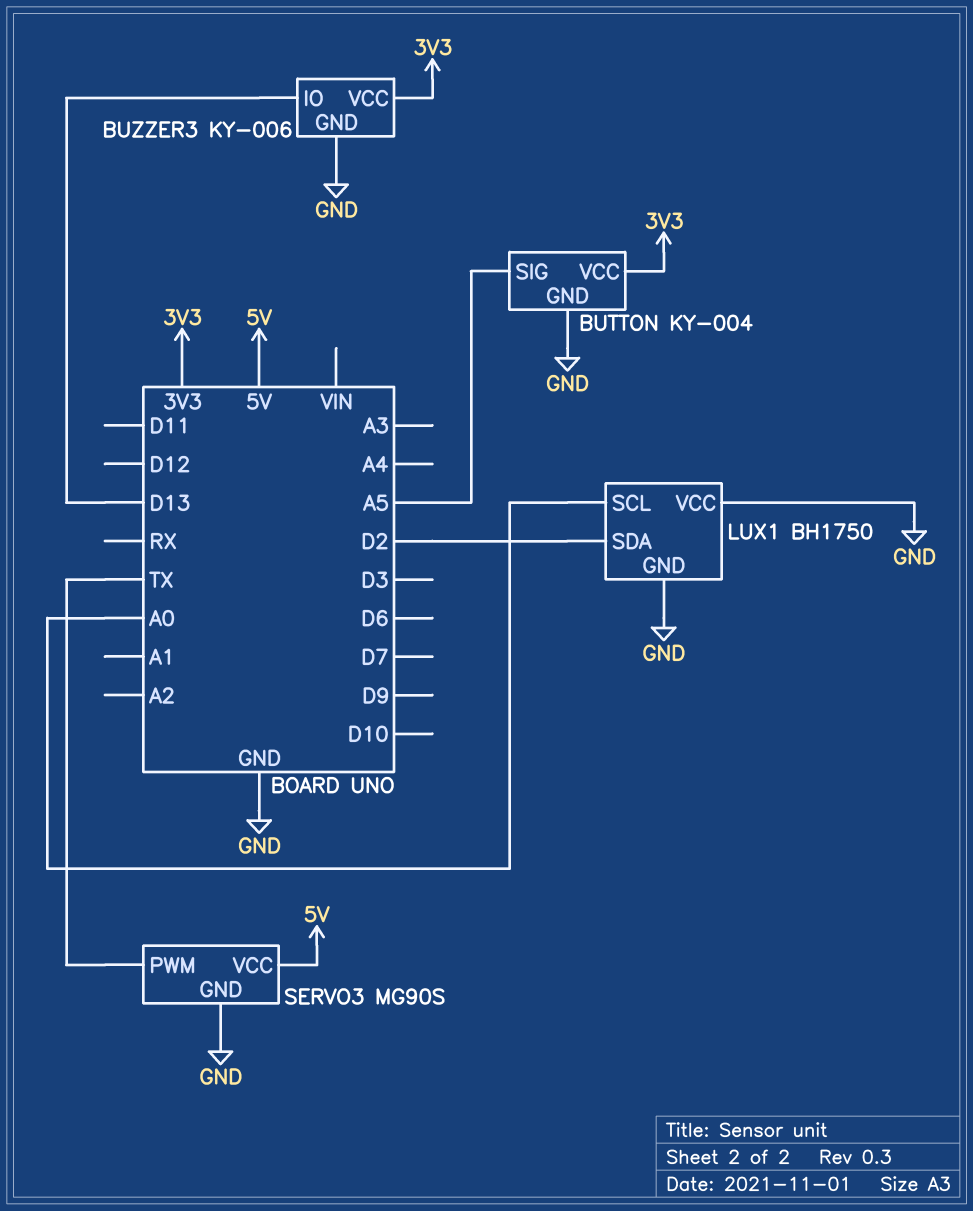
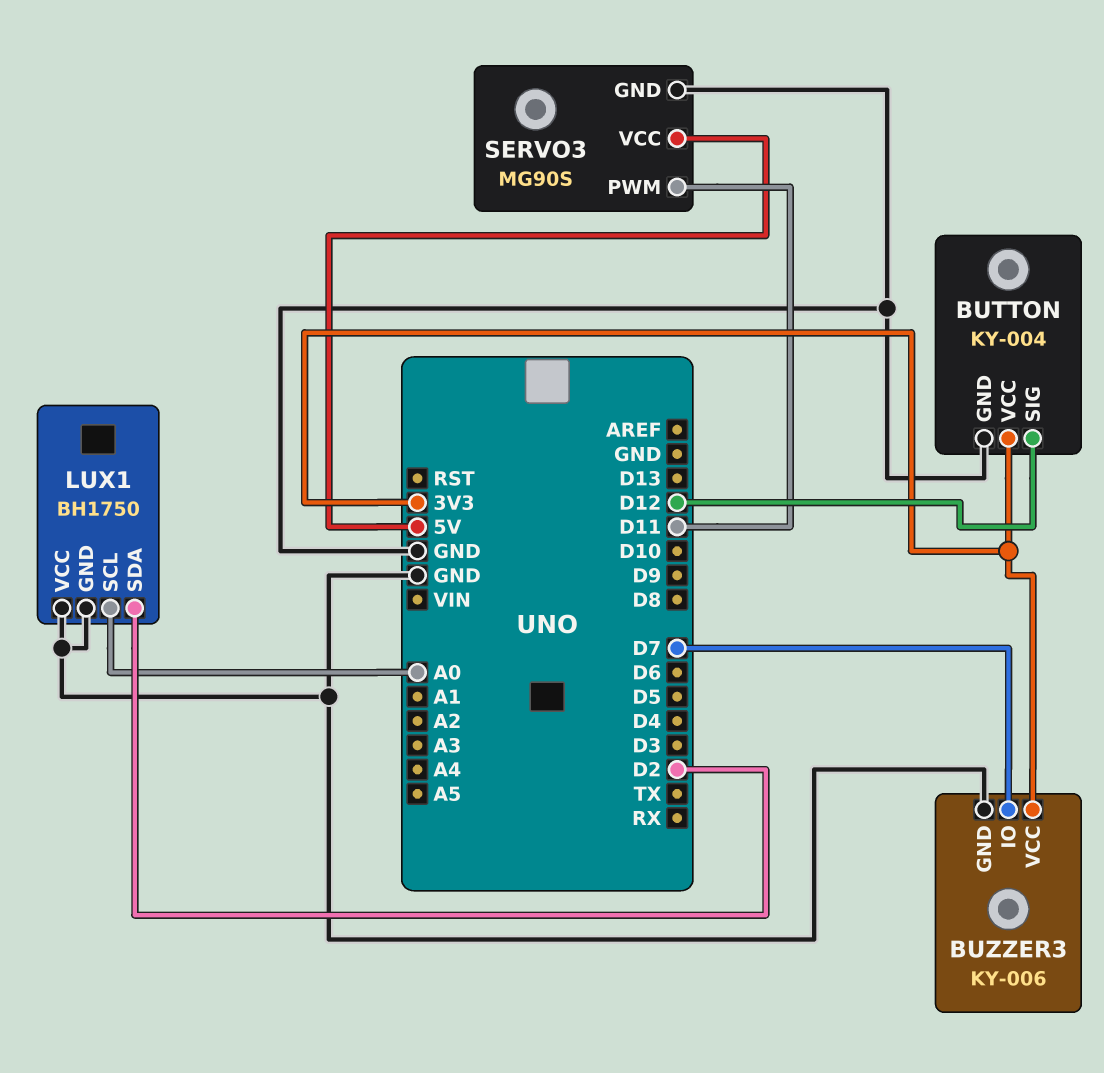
BUTTON pin SIG: A5 -> D12
BUZZER3 pin IO: D13 -> D7
SERVO3 pin PWM: TX -> D11

